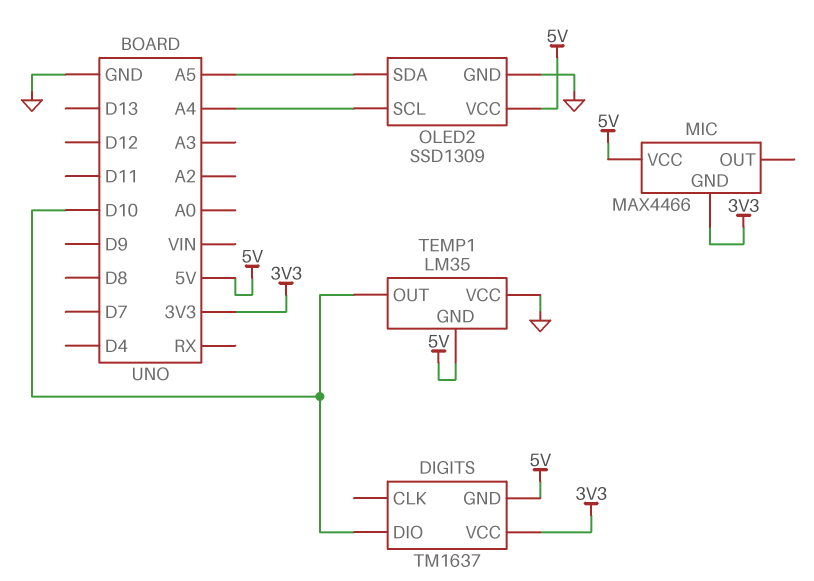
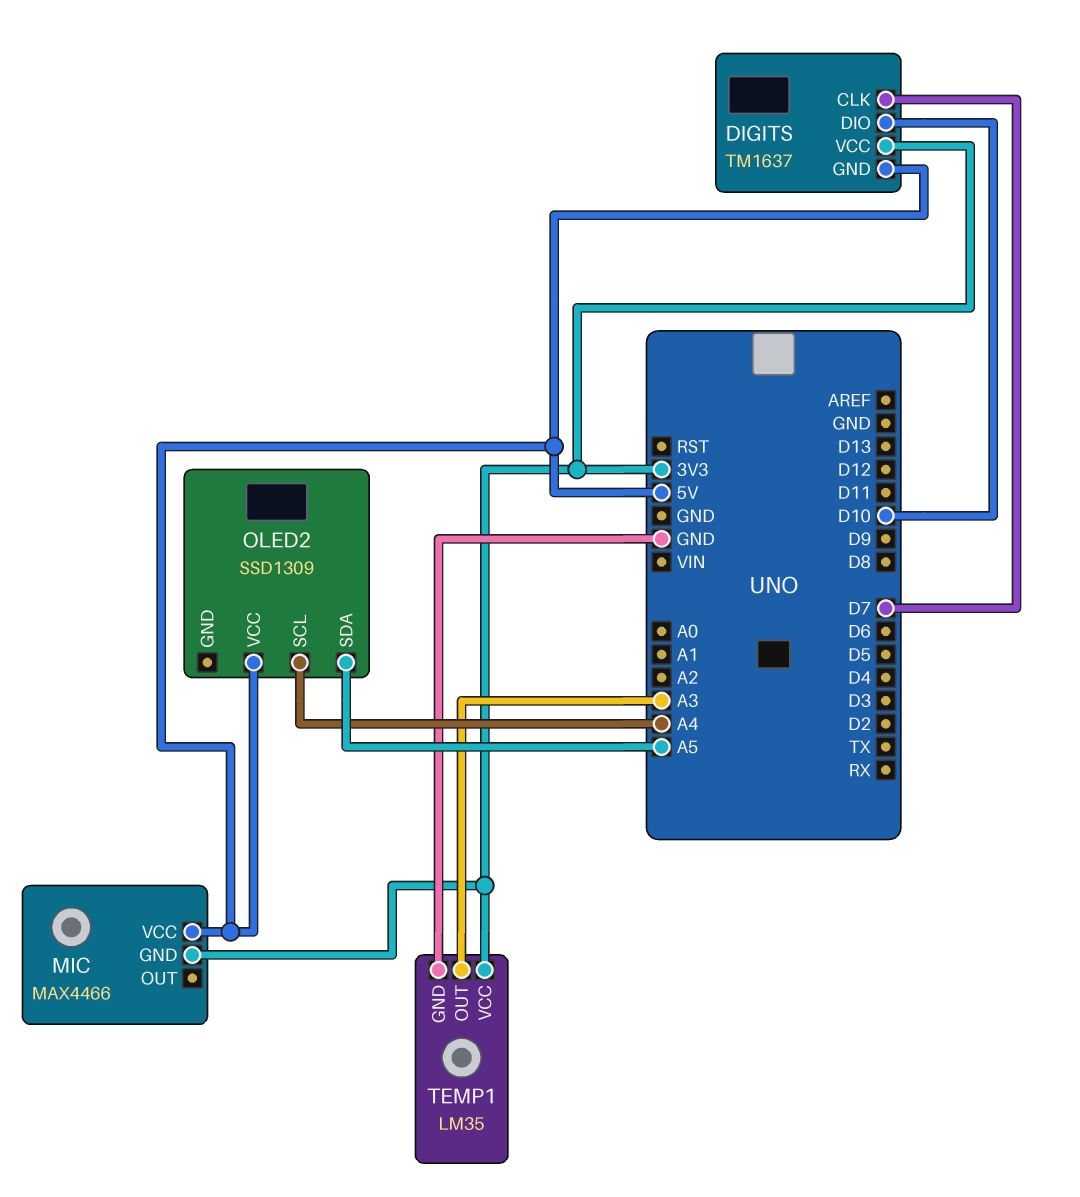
DIGITS pin CLK: none -> D7
OLED2 pin GND: GND -> none
TEMP1 pin GND: 5V -> GND
TEMP1 pin OUT: D10 -> A3
TEMP1 pin VCC: GND -> 3V3

